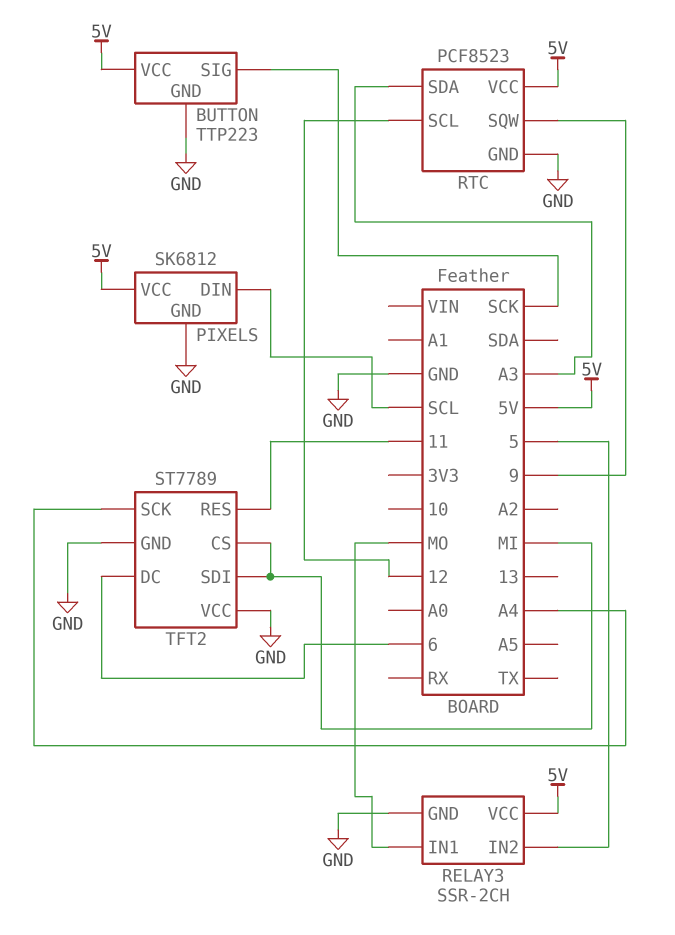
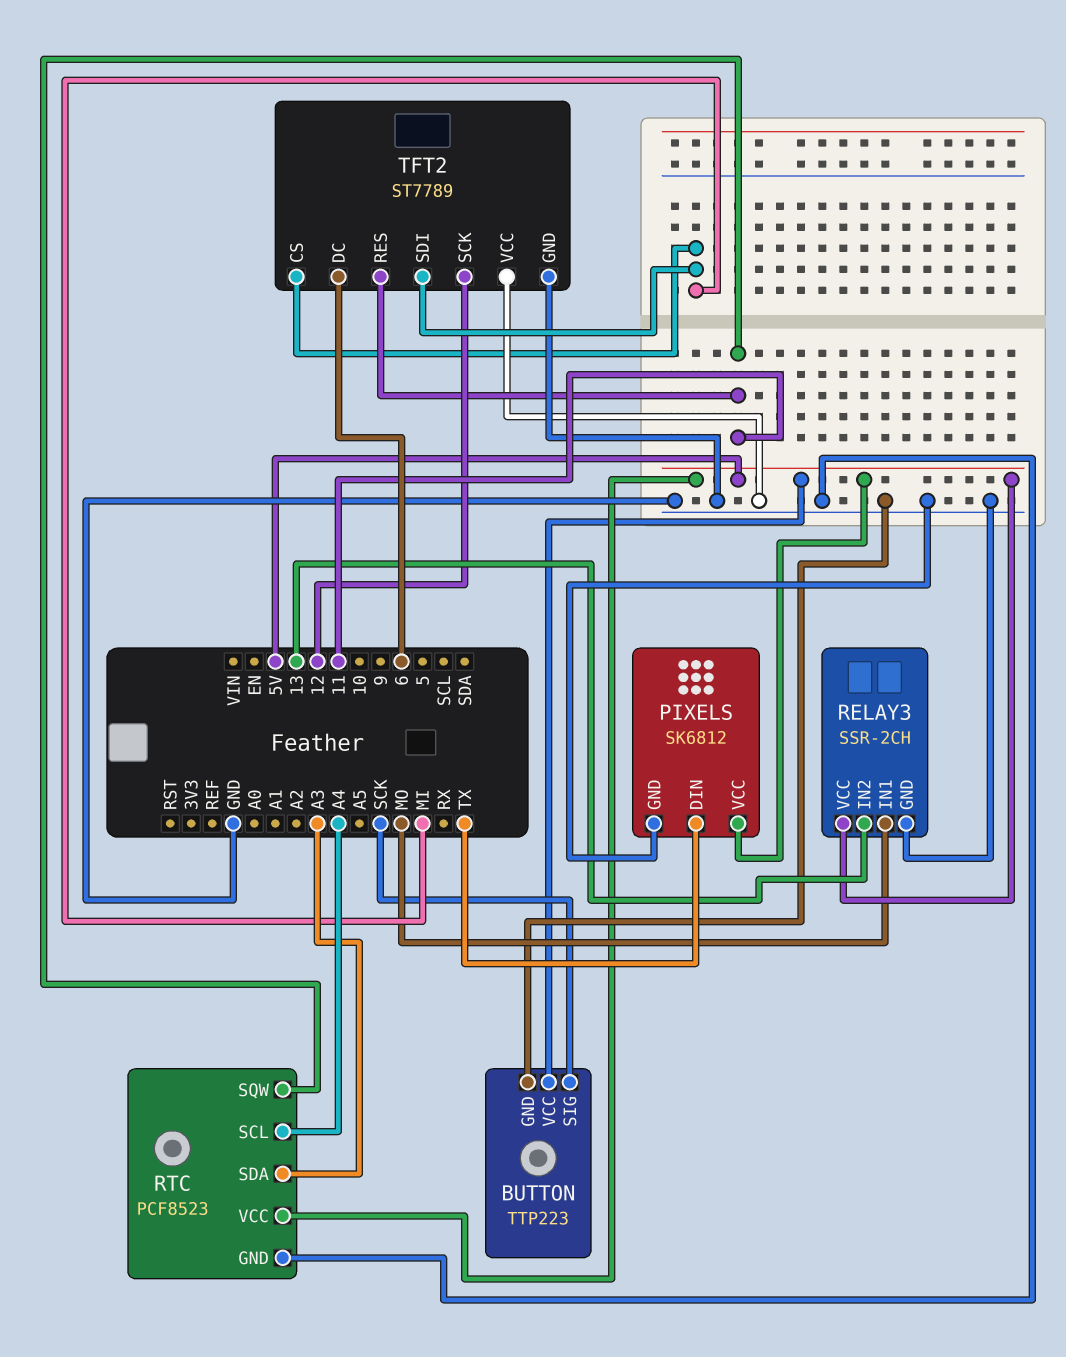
PIXELS pin DIN: SCL -> TX
RELAY3 pin IN2: 5 -> 13
RTC pin SCL: 12 -> A4
RTC pin SQW: 9 -> 11
TFT2 pin SCK: A4 -> 12

